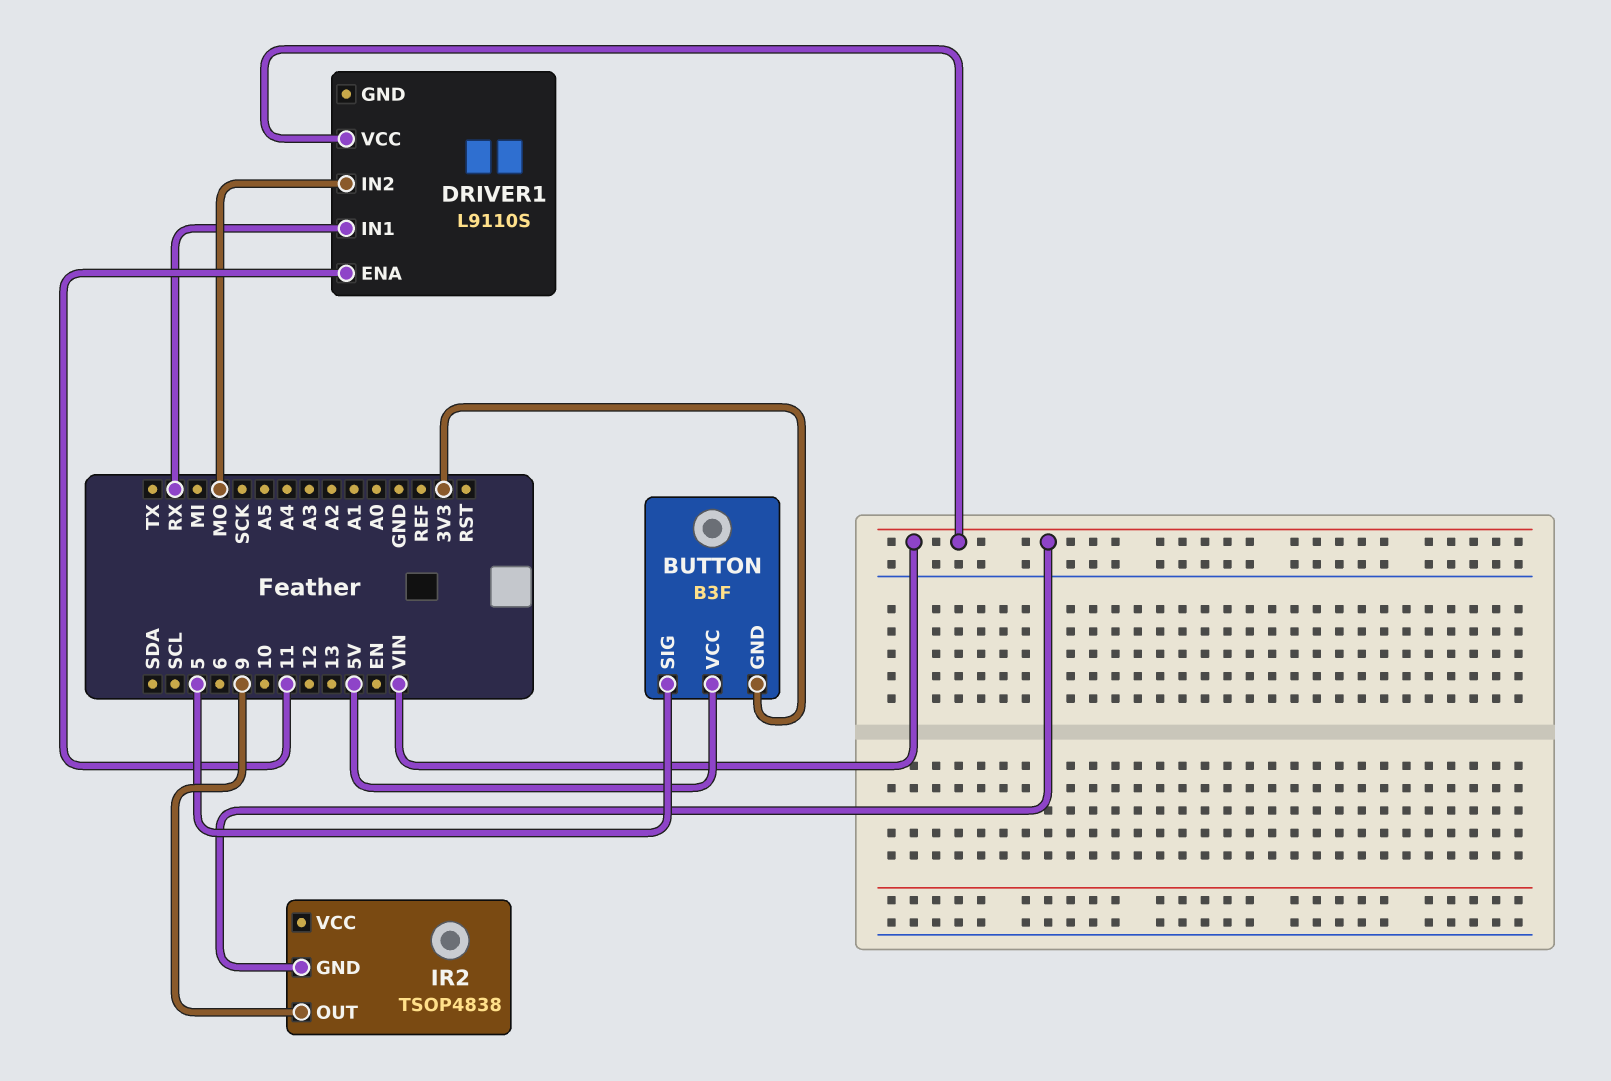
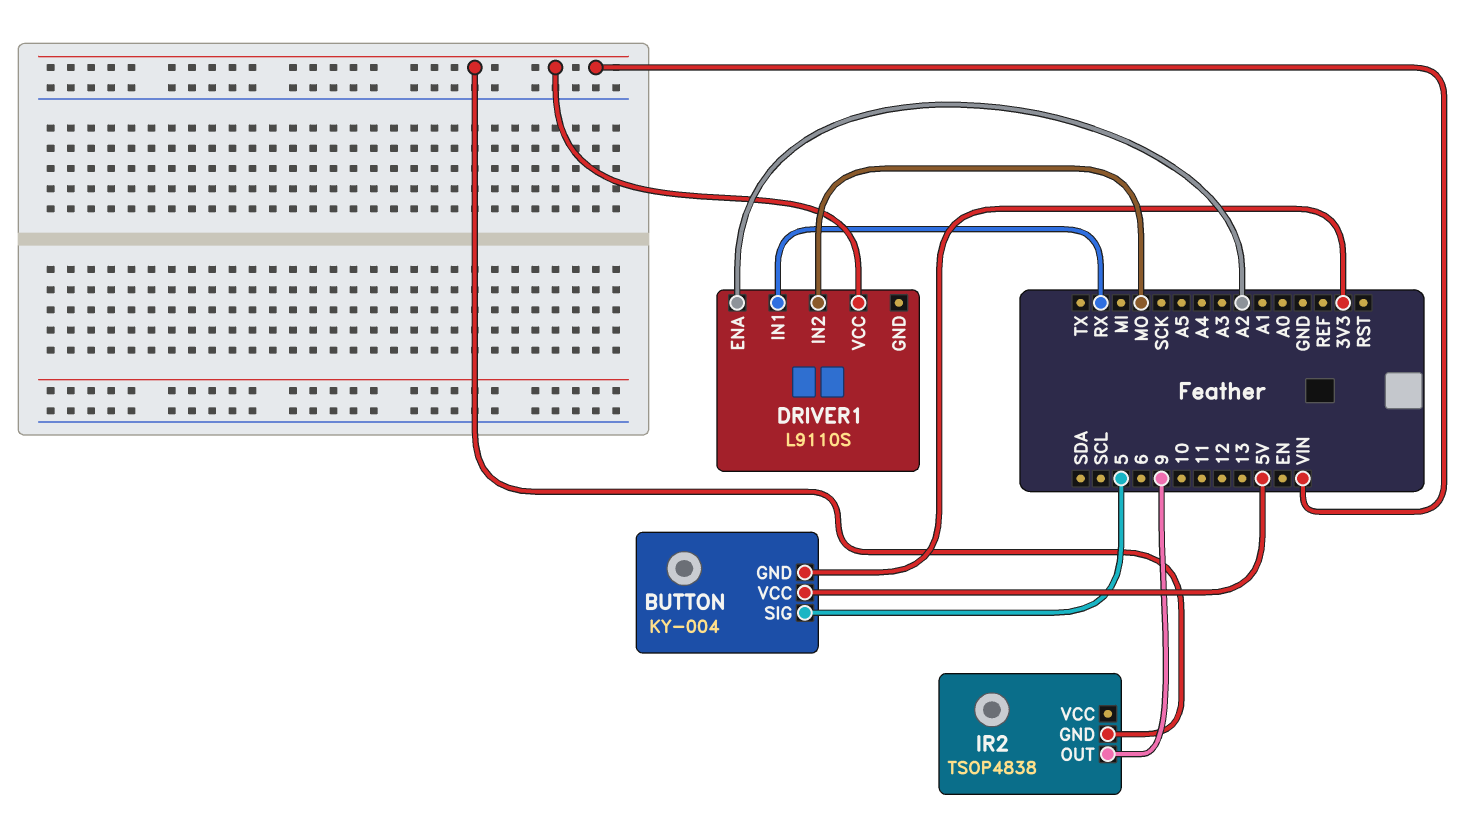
BUTTON: B3F -> KY-004
DRIVER1 pin ENA: 11 -> A2

